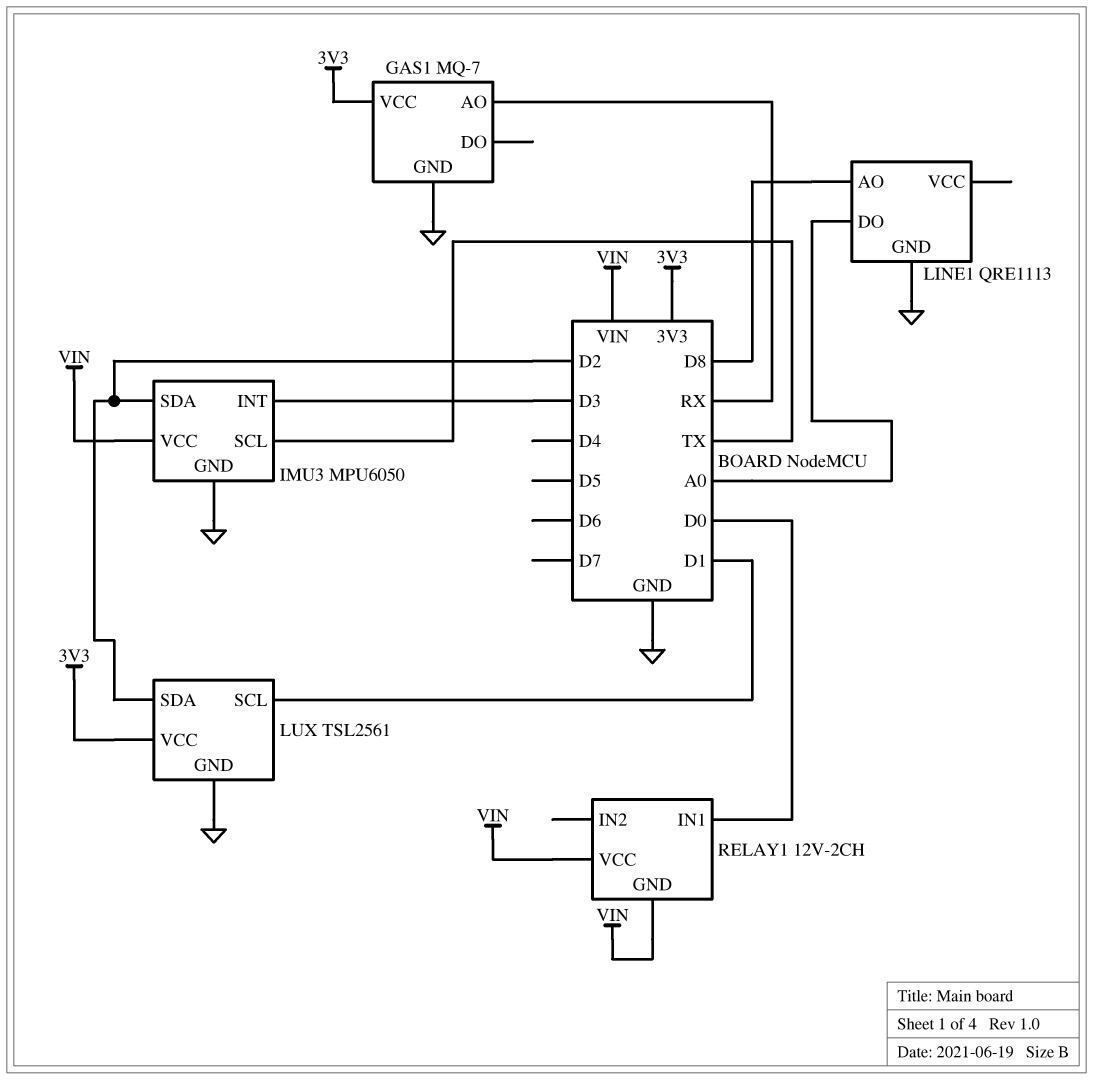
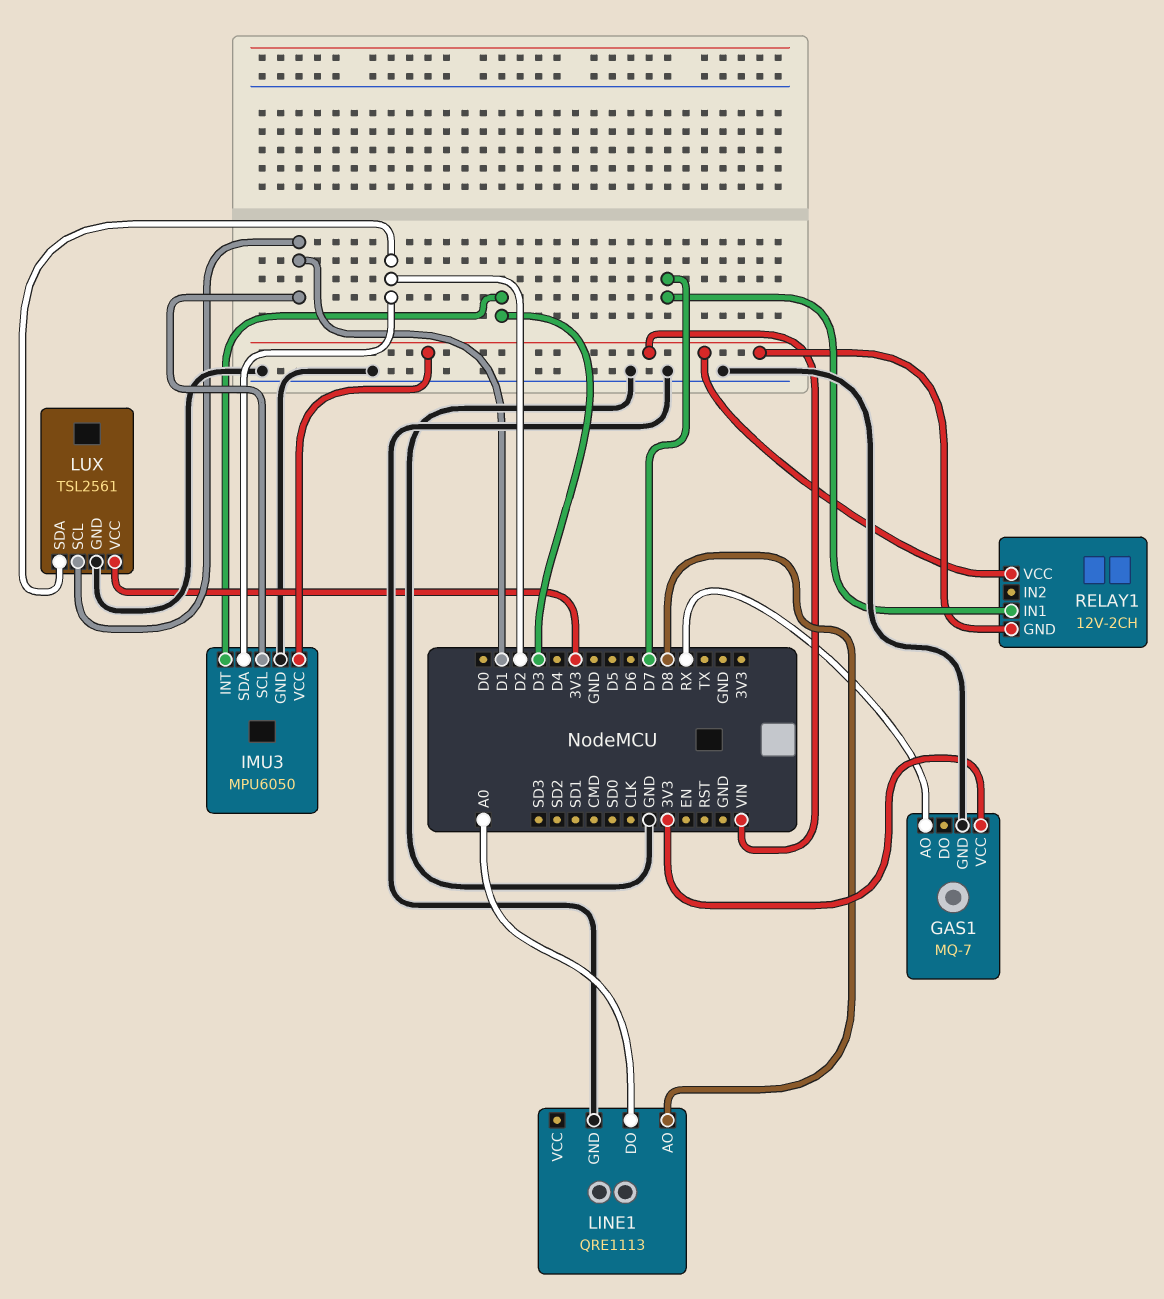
IMU3 pin SCL: TX -> D1
RELAY1 pin IN1: D0 -> D7

